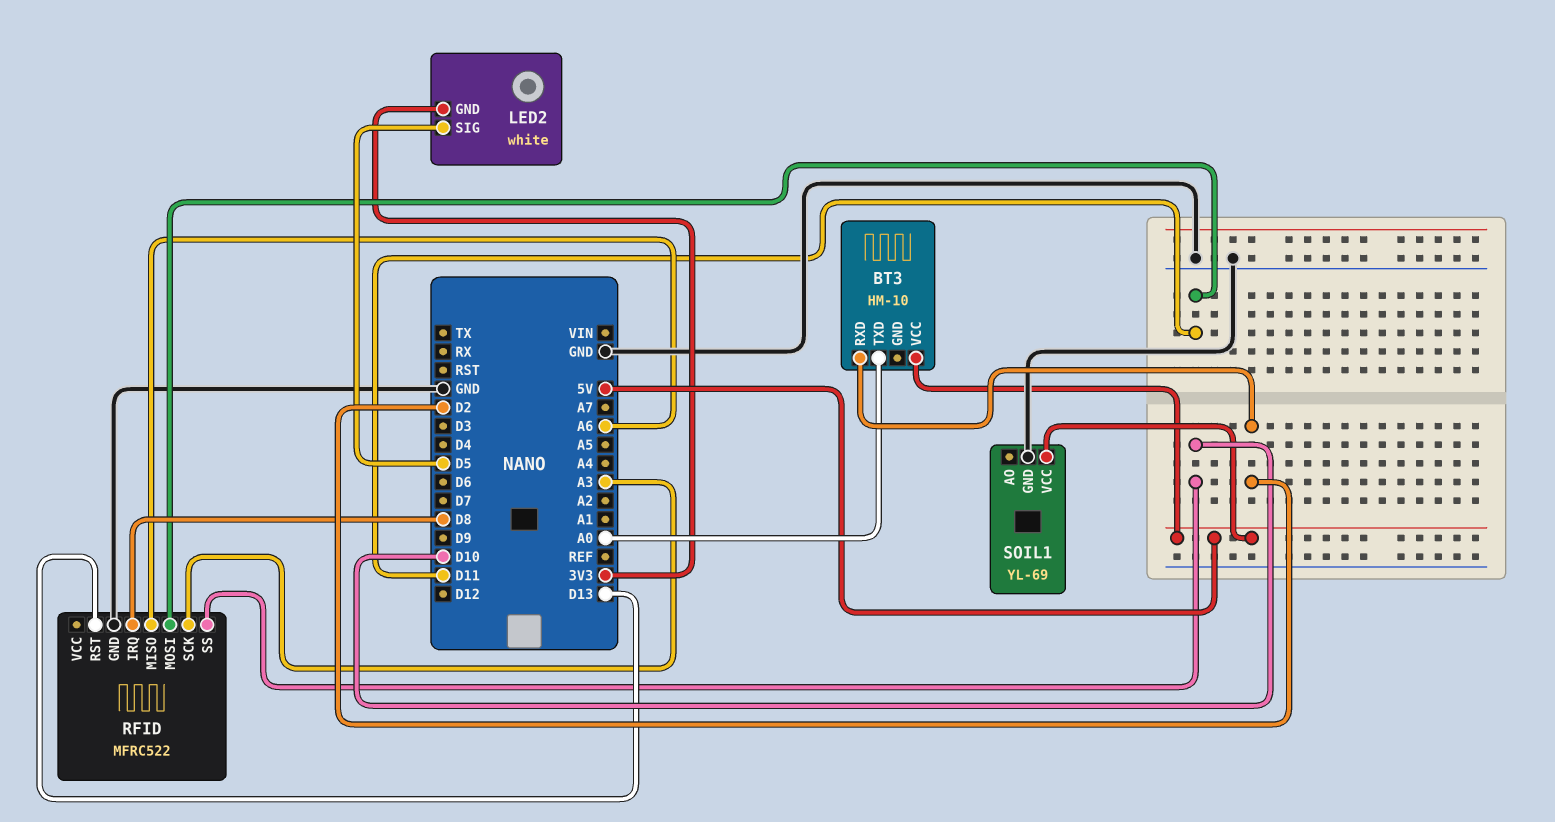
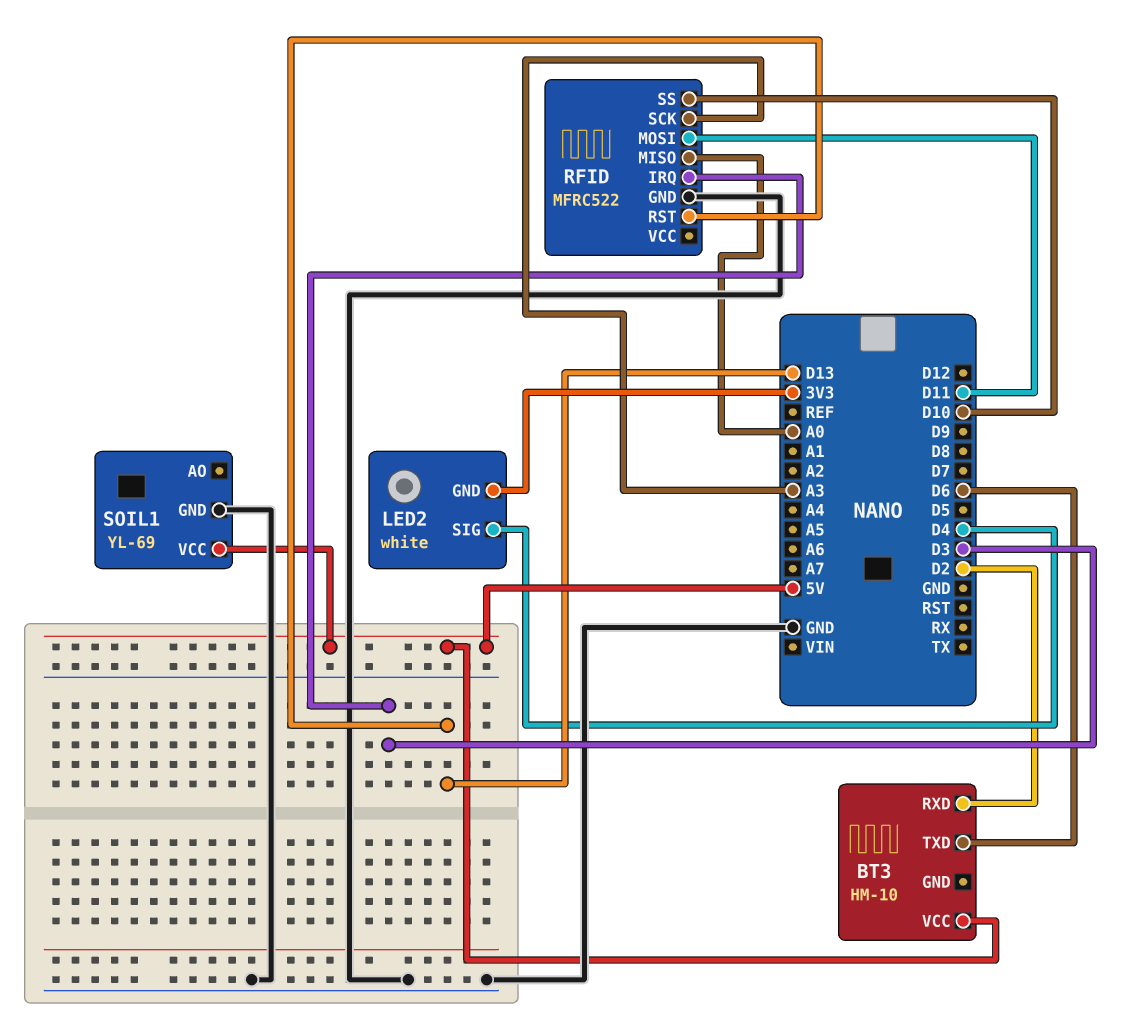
BT3 pin TXD: A0 -> D6
LED2 pin SIG: D5 -> D4
RFID pin IRQ: D8 -> D3
RFID pin MISO: A6 -> A0

